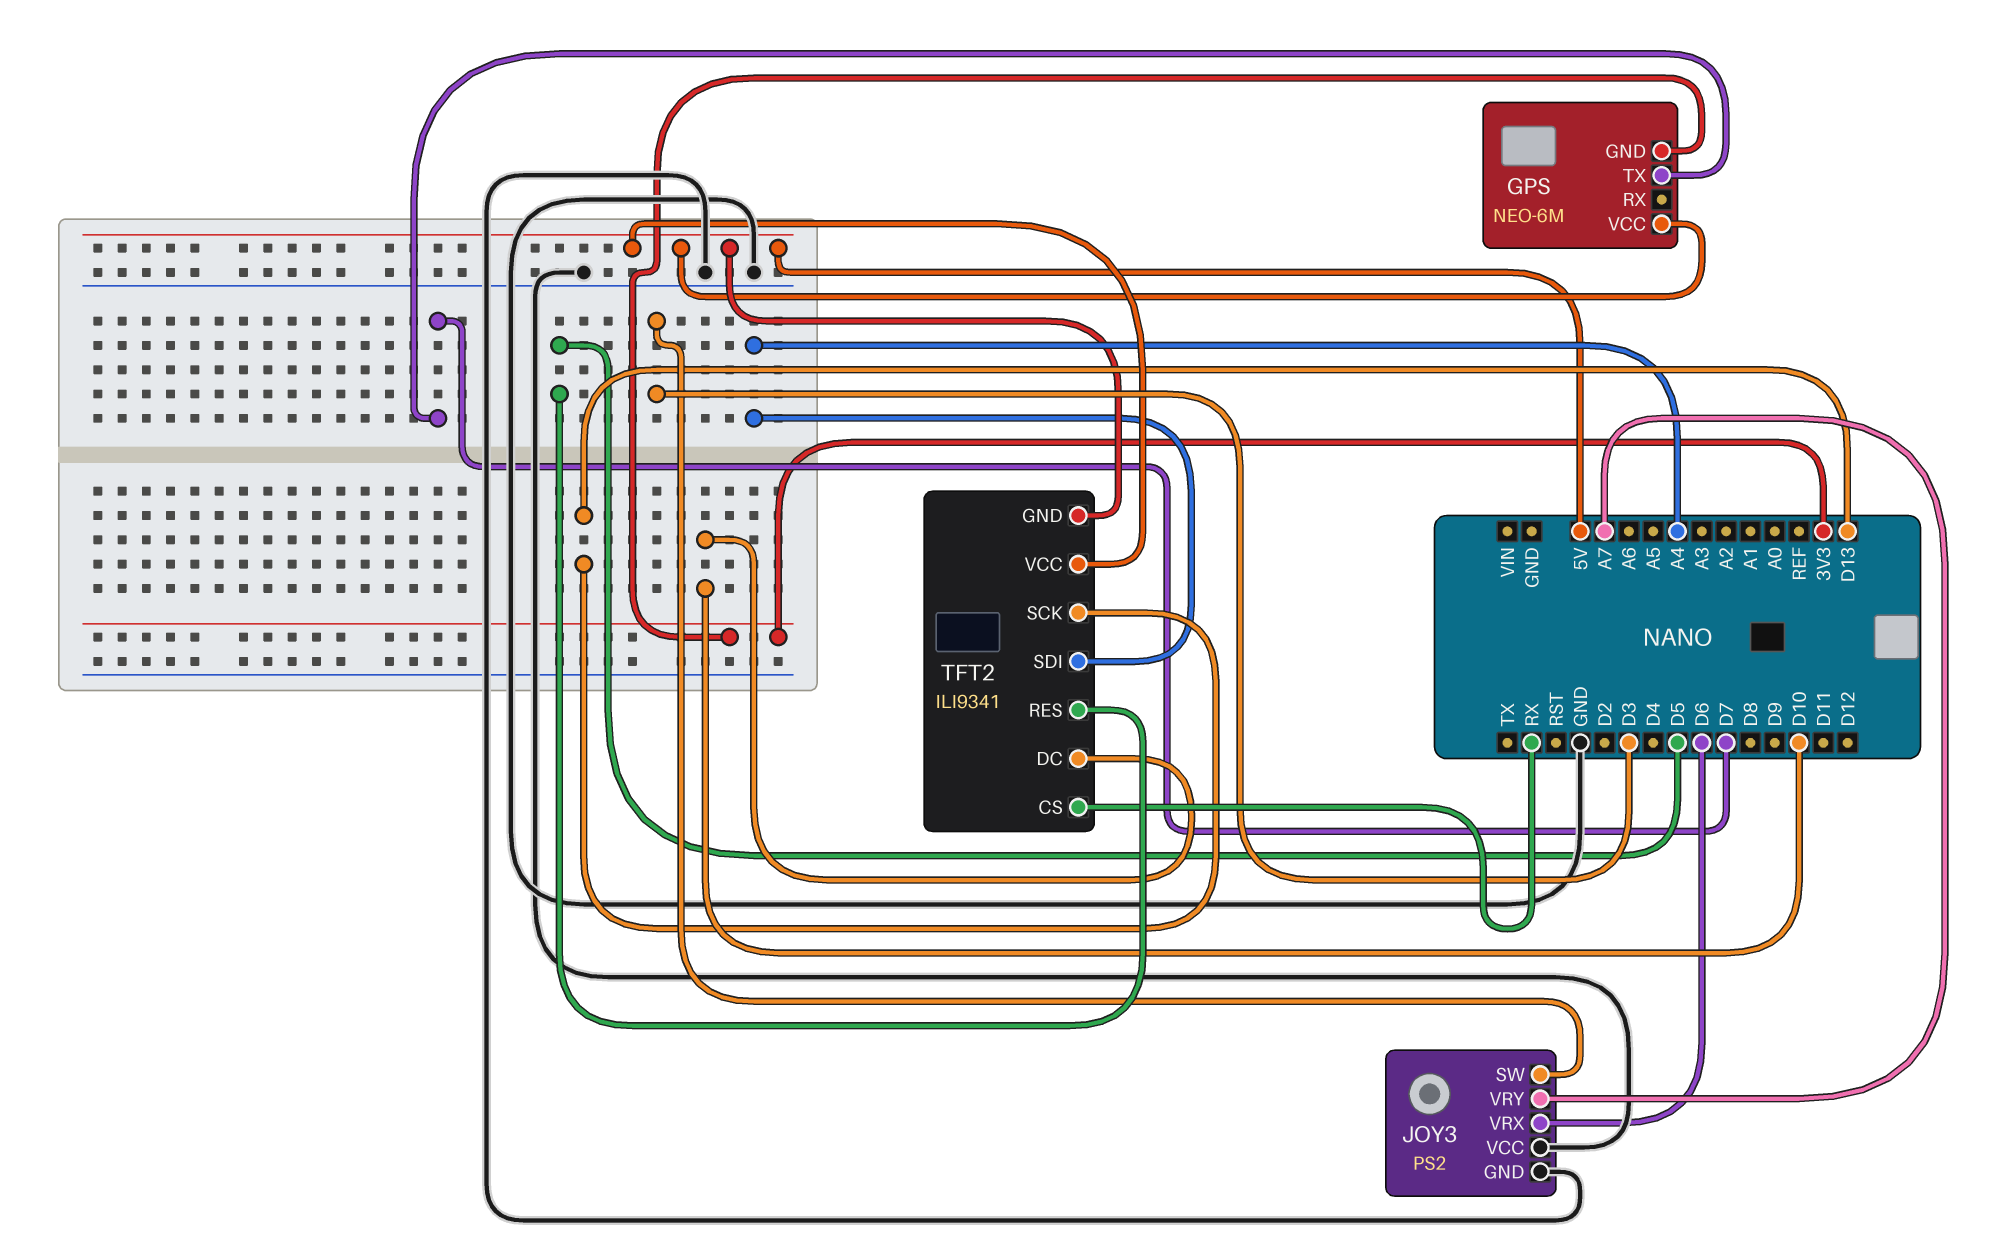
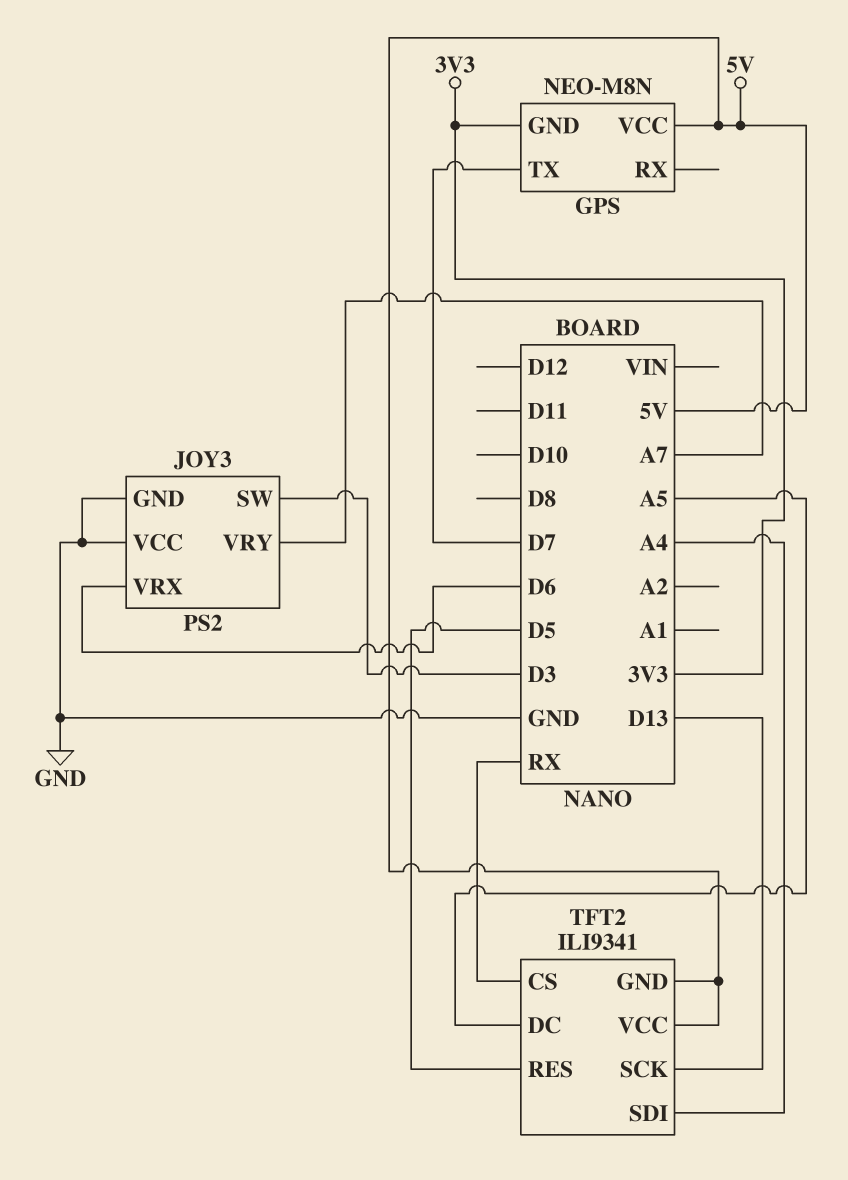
GPS: NEO-6M -> NEO-M8N
TFT2 pin DC: D10 -> A5

